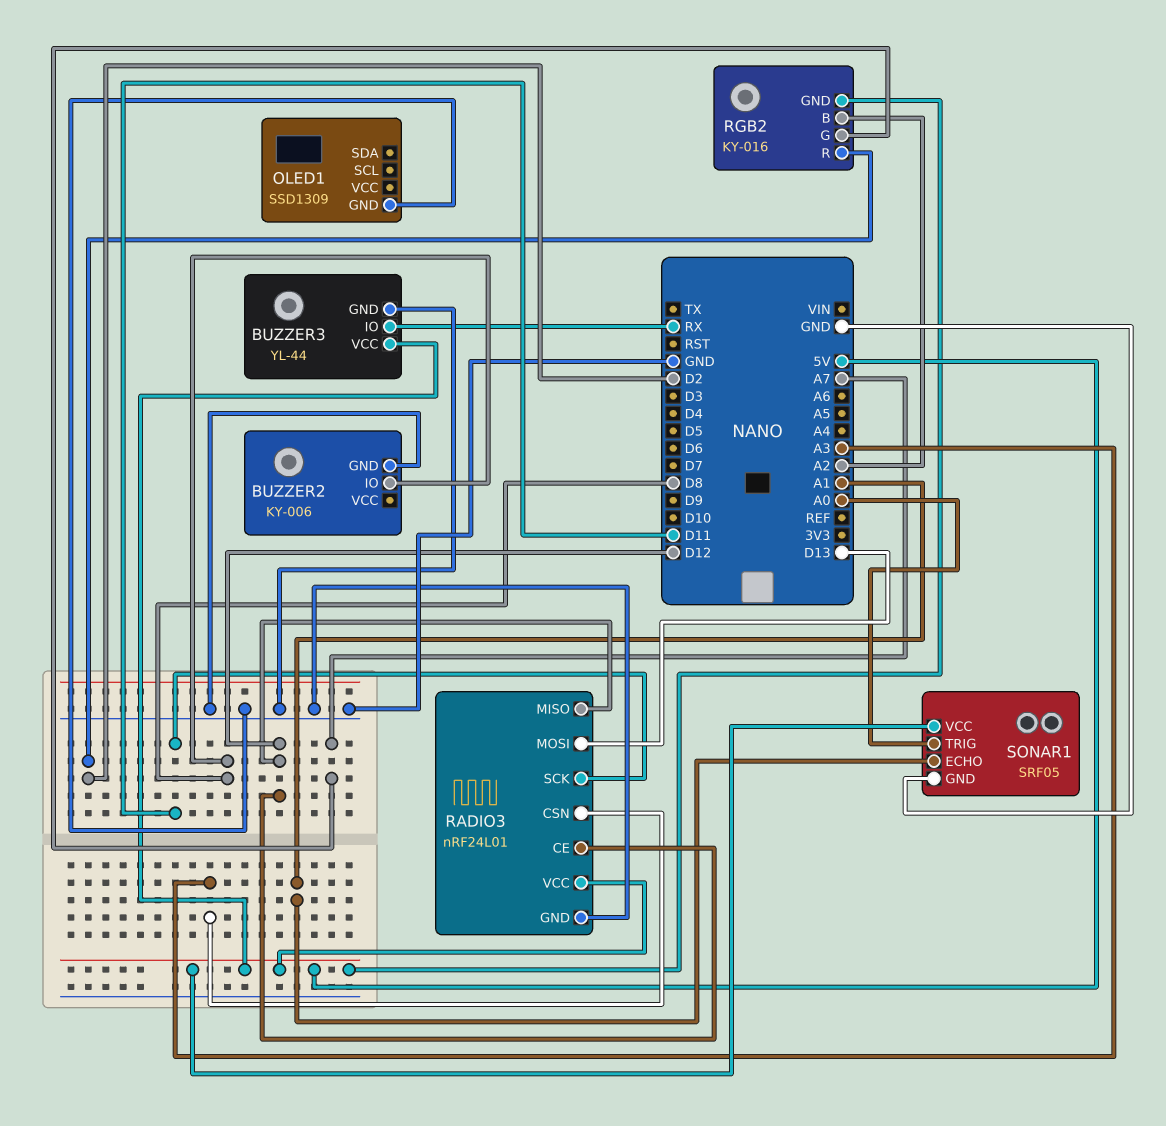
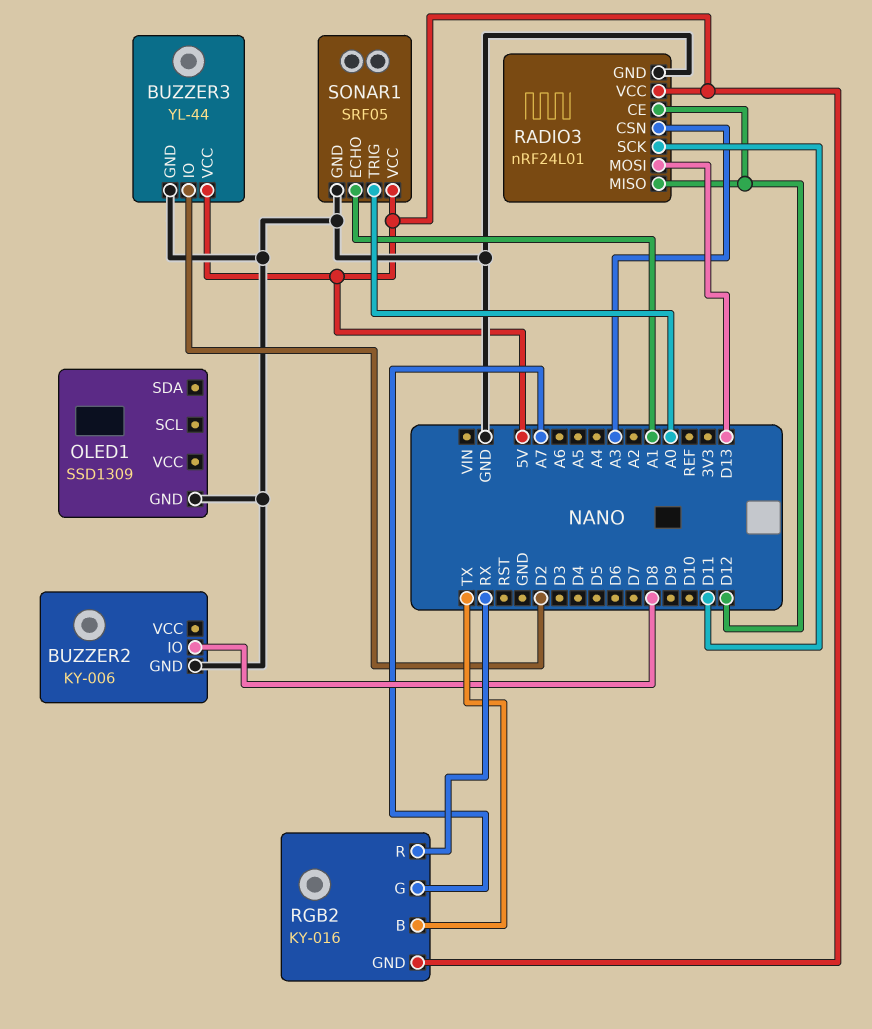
BUZZER3 pin IO: RX -> D2
RGB2 pin B: A2 -> TX
RGB2 pin R: D2 -> RX

